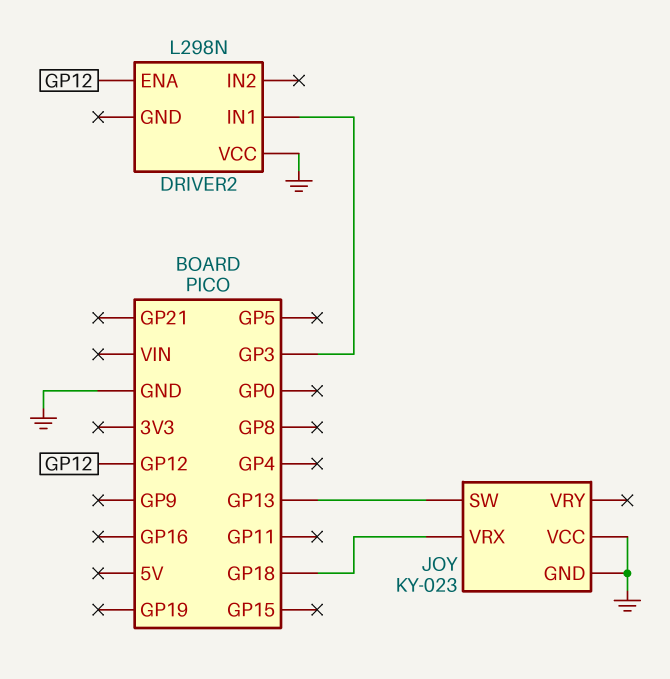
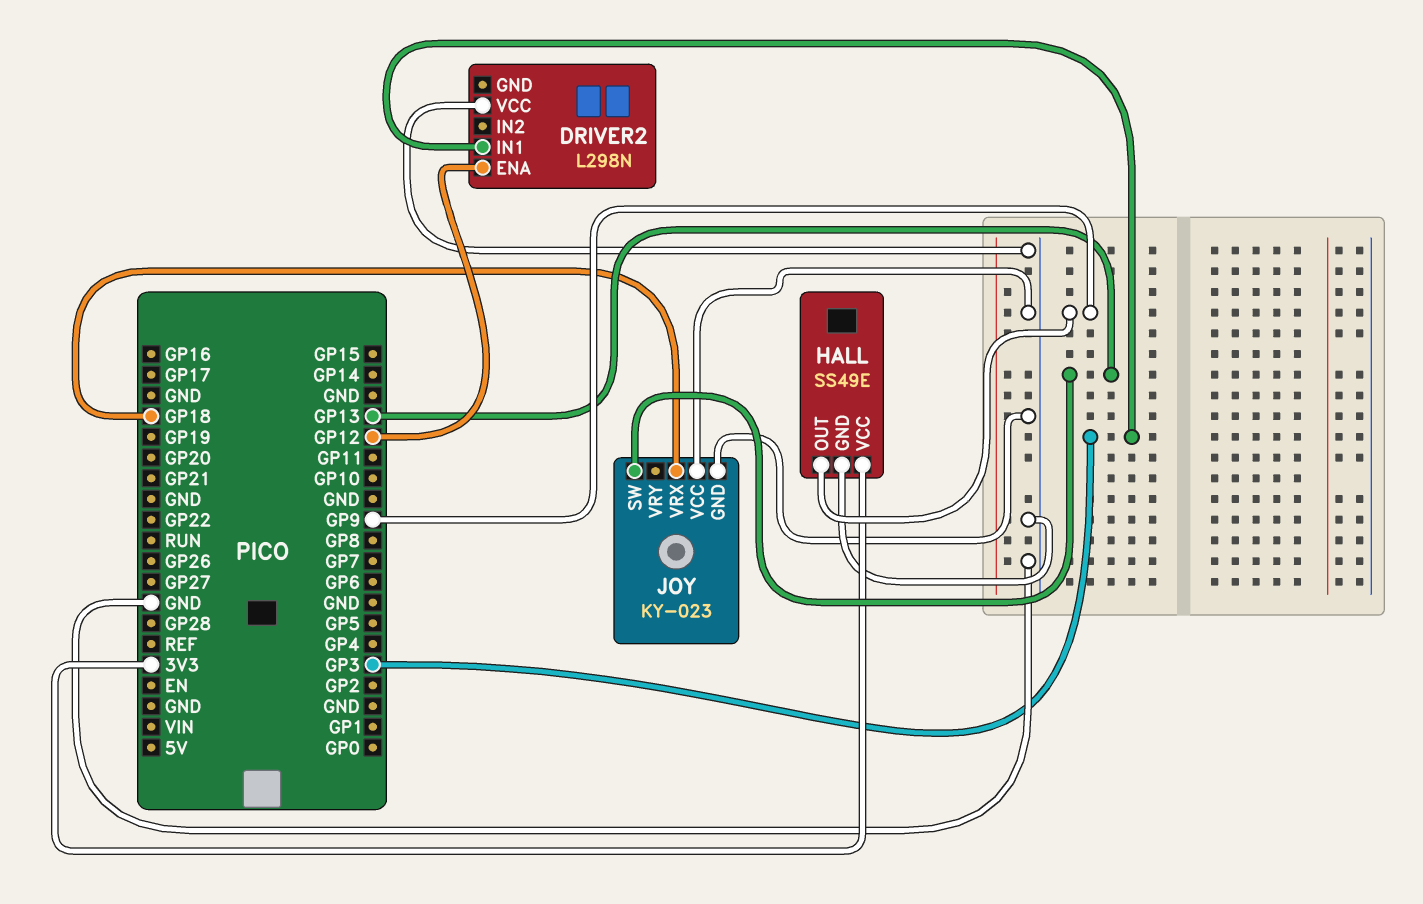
HALL: none -> SS49E
HALL pin GND: none -> GND
HALL pin OUT: none -> GP9
HALL pin VCC: none -> 3V3

